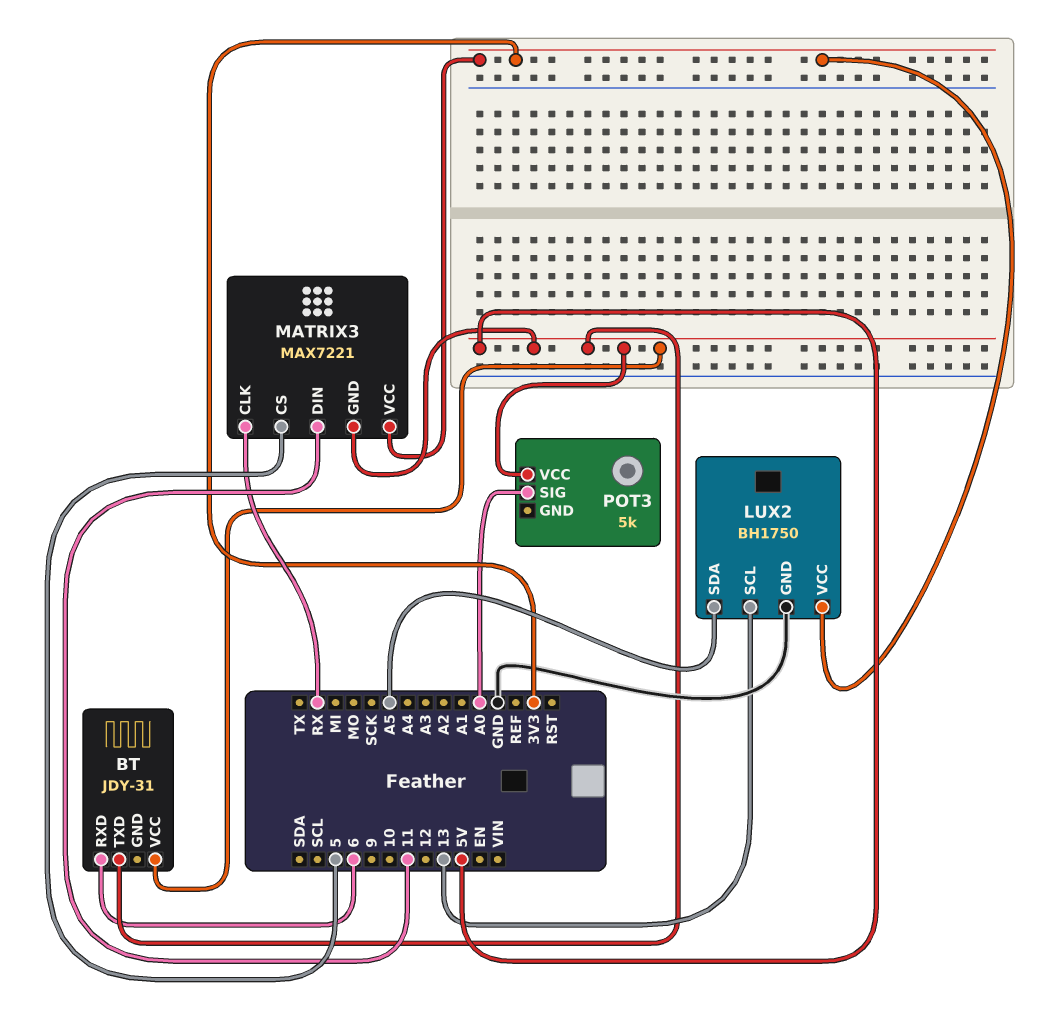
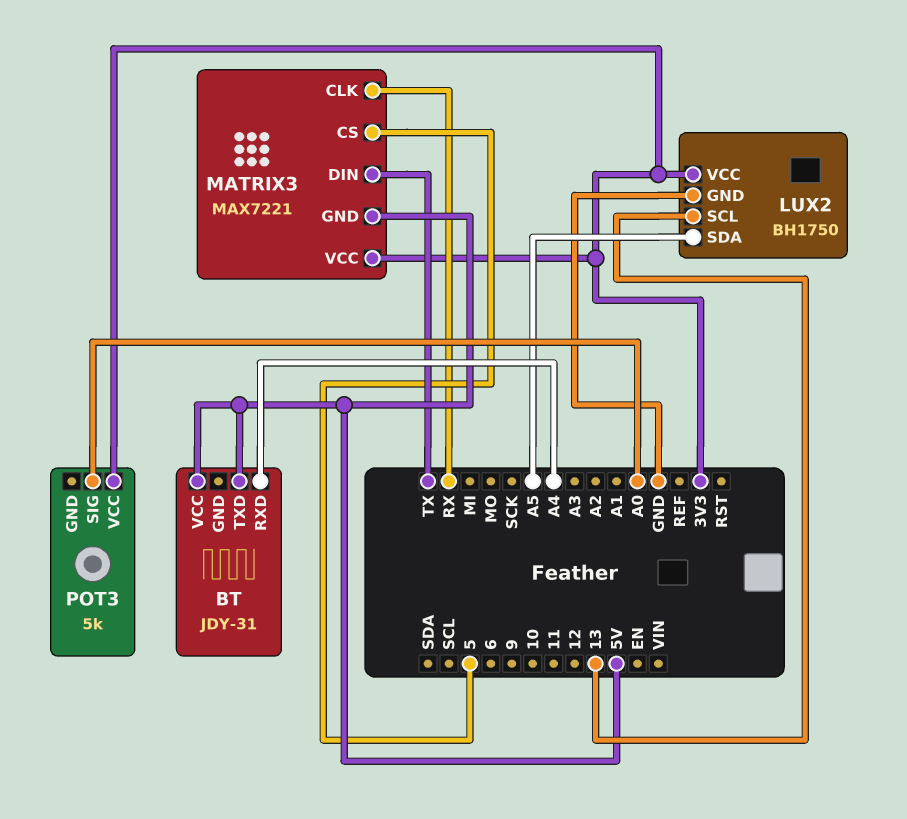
BT pin RXD: 6 -> A4
MATRIX3 pin DIN: 11 -> TX
POT3 pin VCC: 5V -> 3V3

